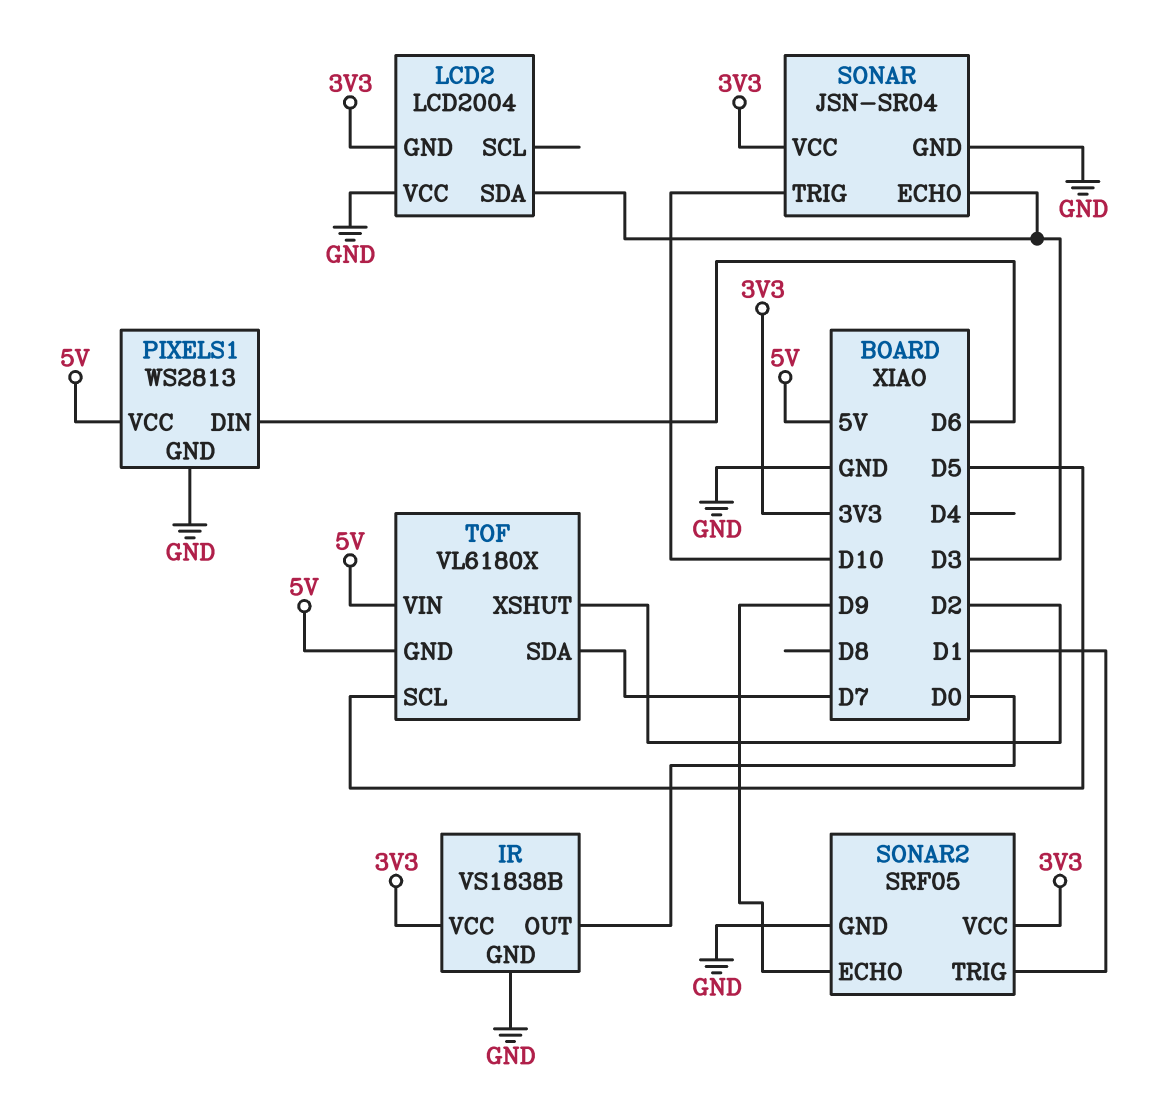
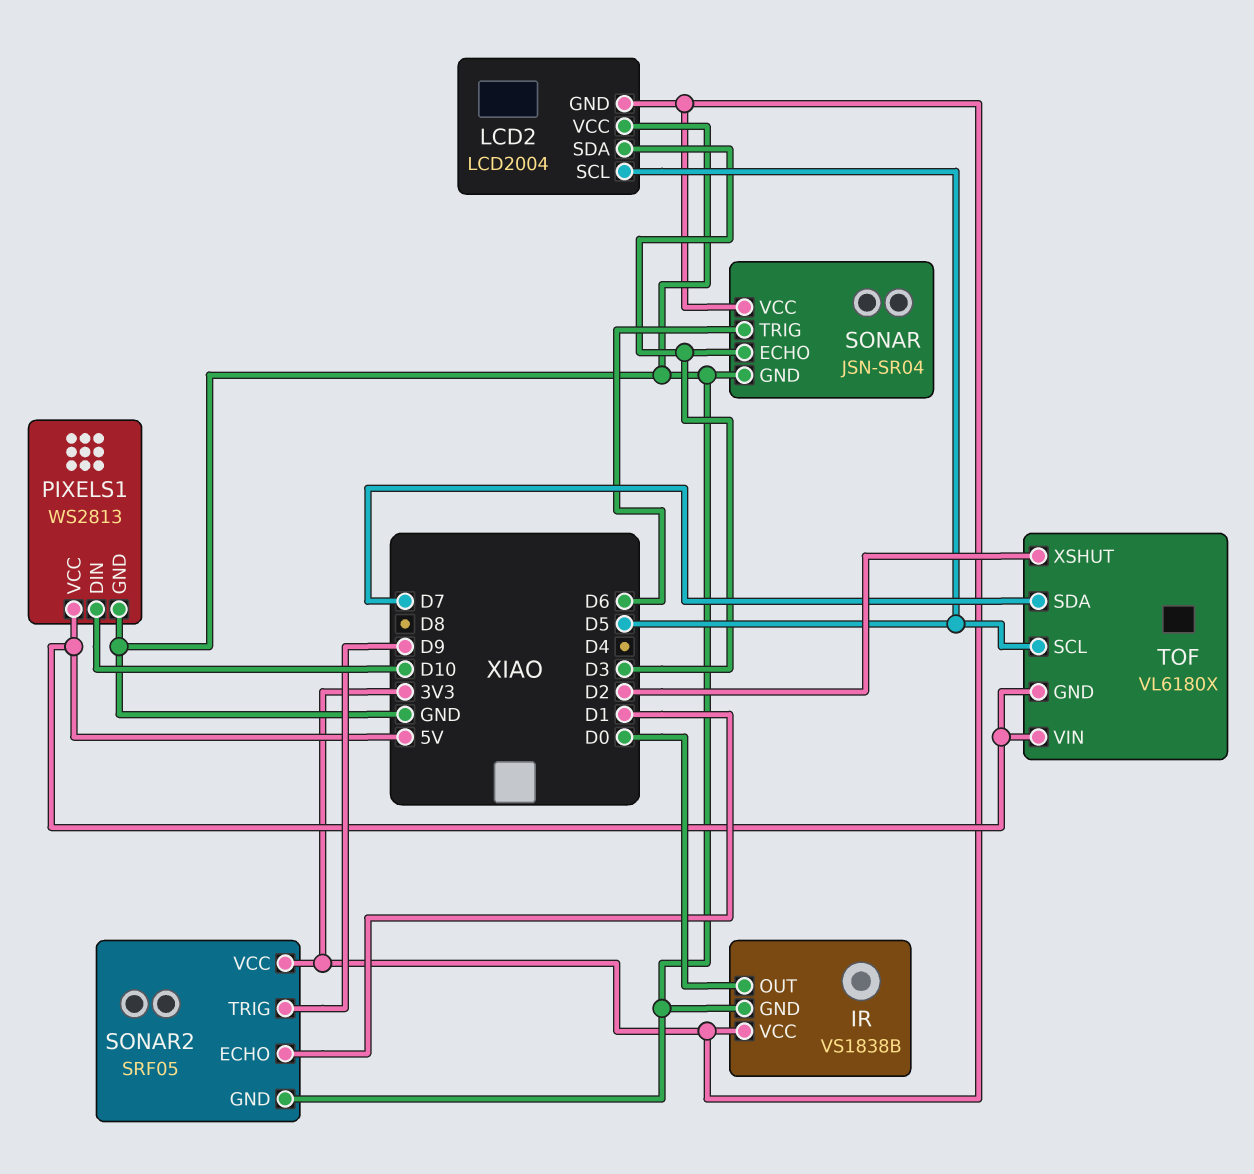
LCD2 pin SCL: none -> D5
PIXELS1 pin DIN: D6 -> D10
SONAR pin TRIG: D10 -> D6
SONAR2 pin ECHO: D9 -> D1
SONAR2 pin TRIG: D1 -> D9

